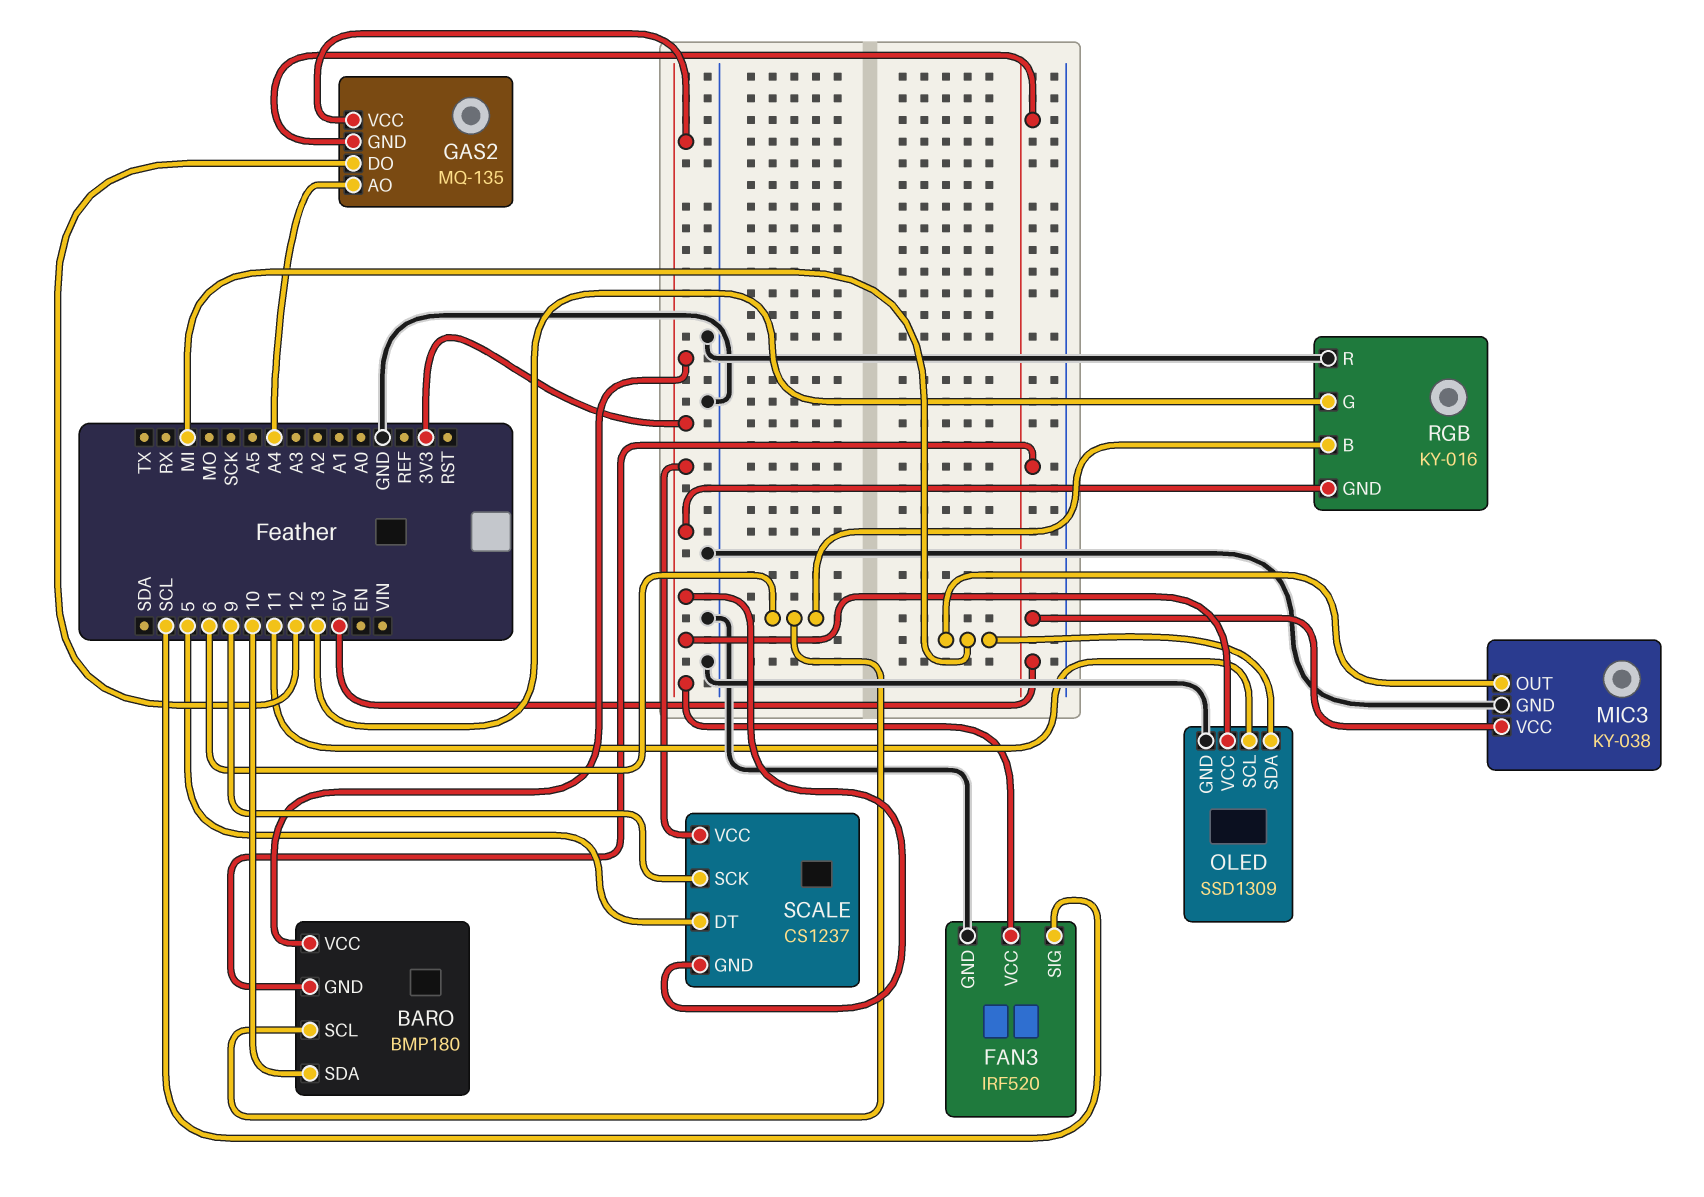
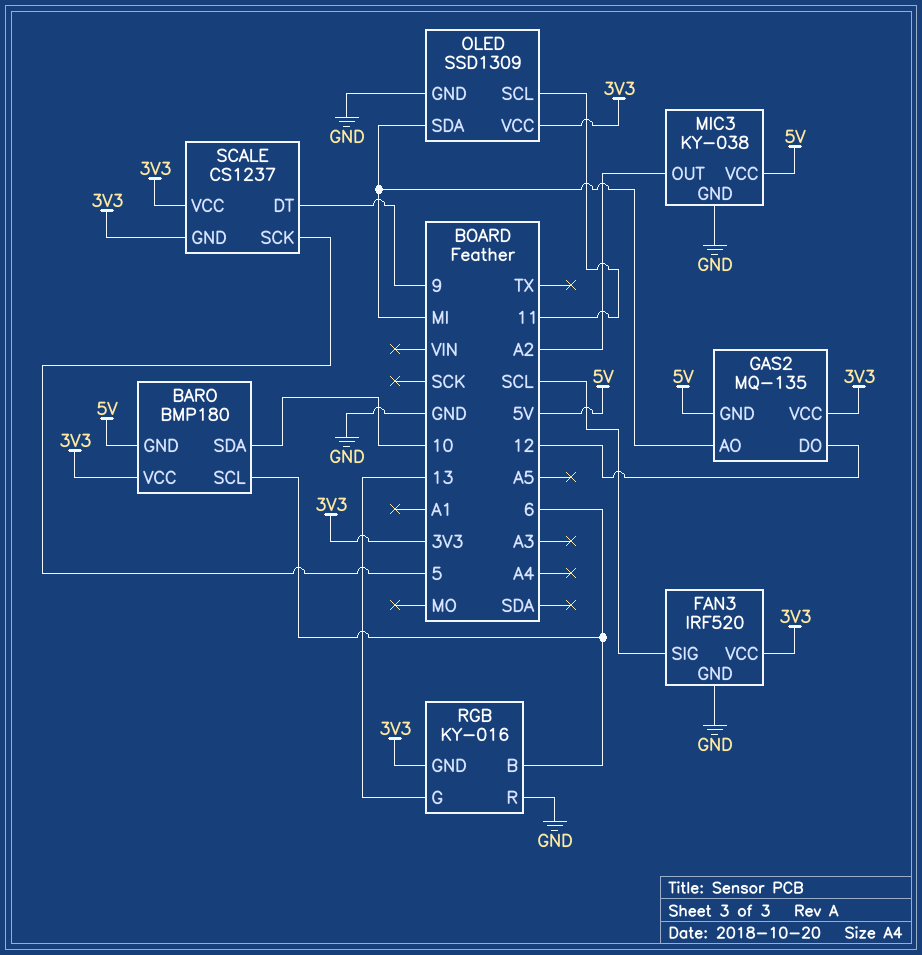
GAS2 pin AO: A4 -> MI
MIC3 pin OUT: MI -> A2
SCALE pin DT: 5 -> 9
SCALE pin SCK: 9 -> 5

